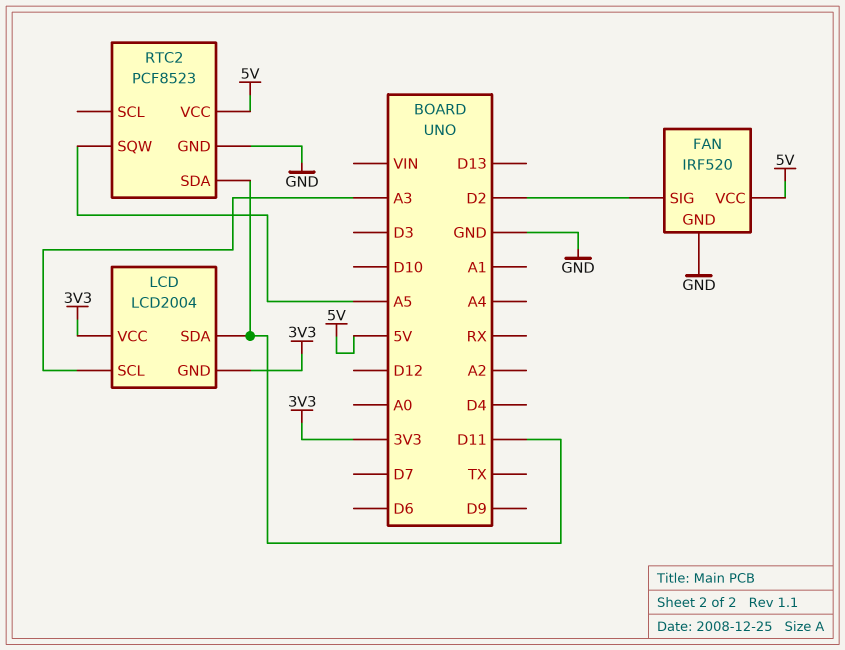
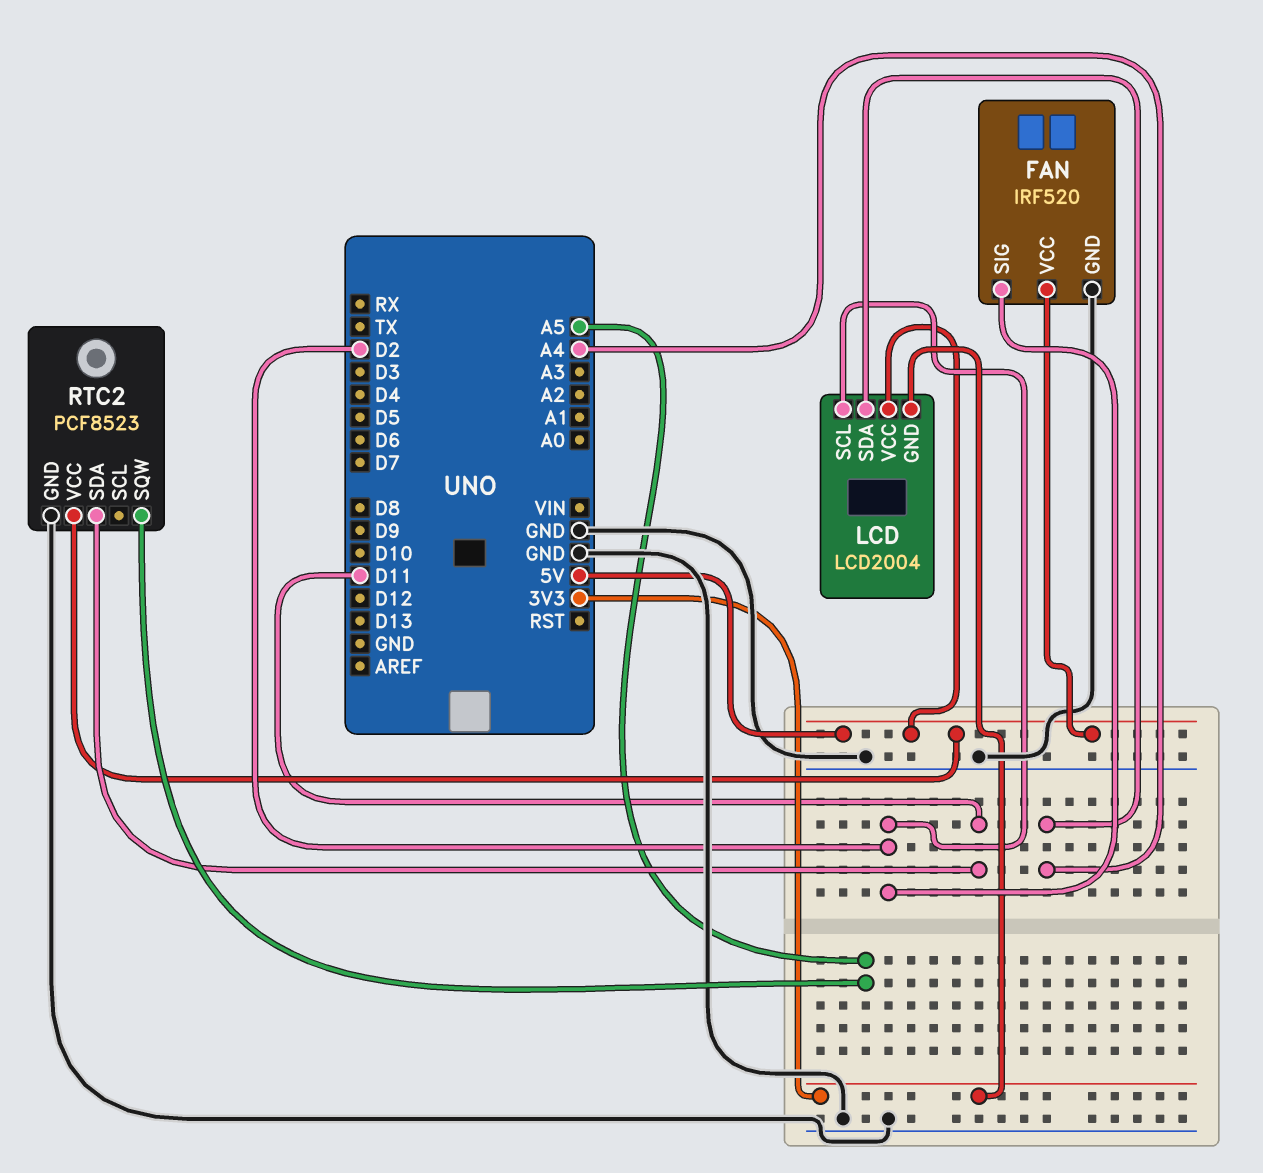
LCD pin SCL: A3 -> D2
LCD pin SDA: D11 -> A4
LCD pin VCC: 3V3 -> 5V

